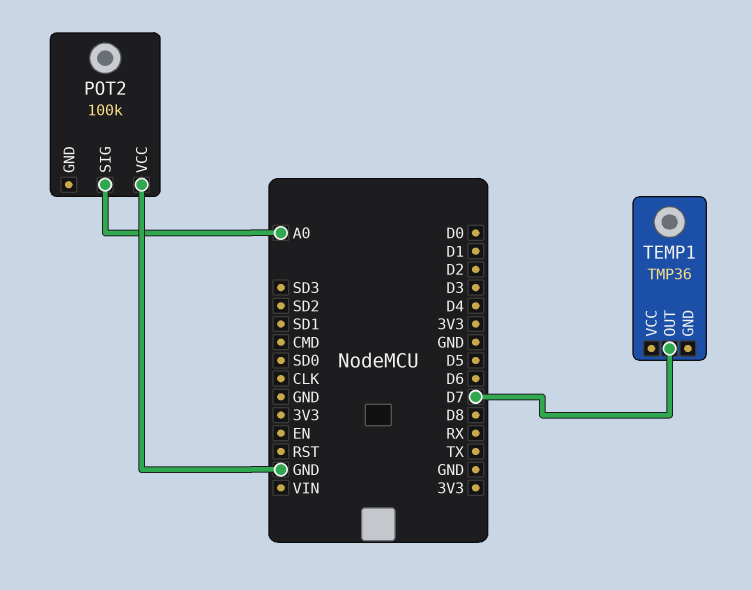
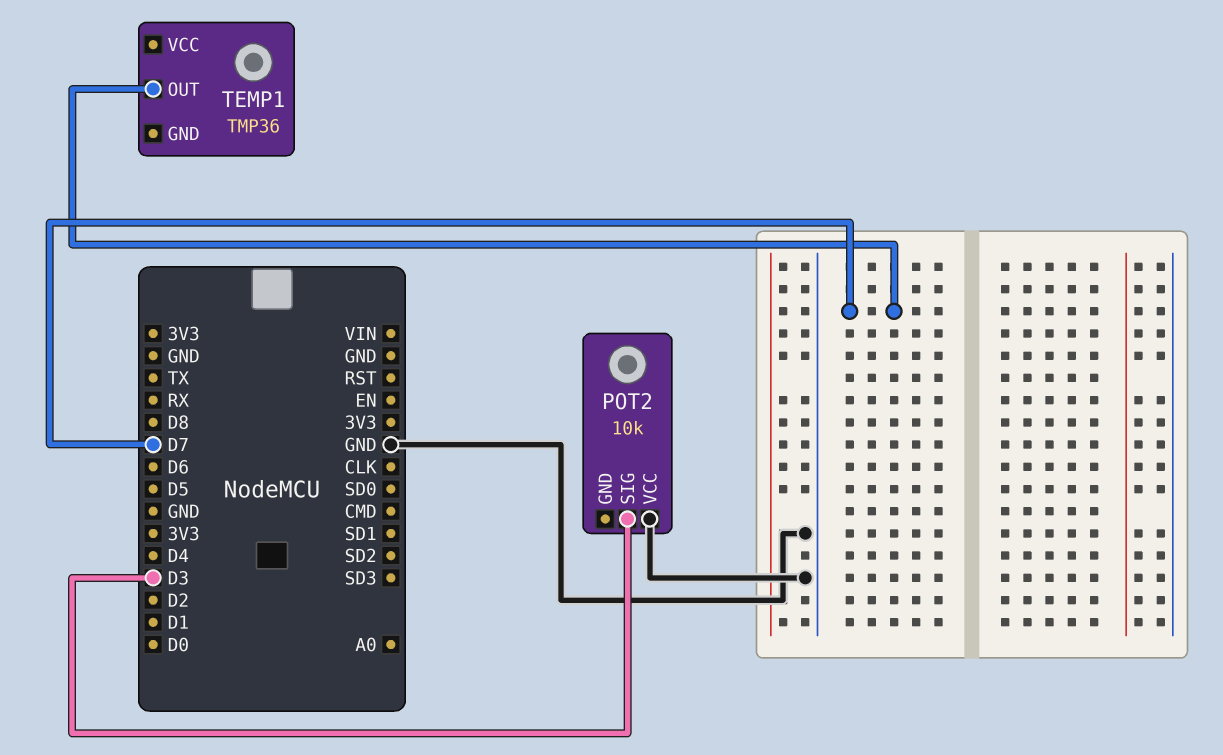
POT2: 100k -> 10k
POT2 pin SIG: A0 -> D3

